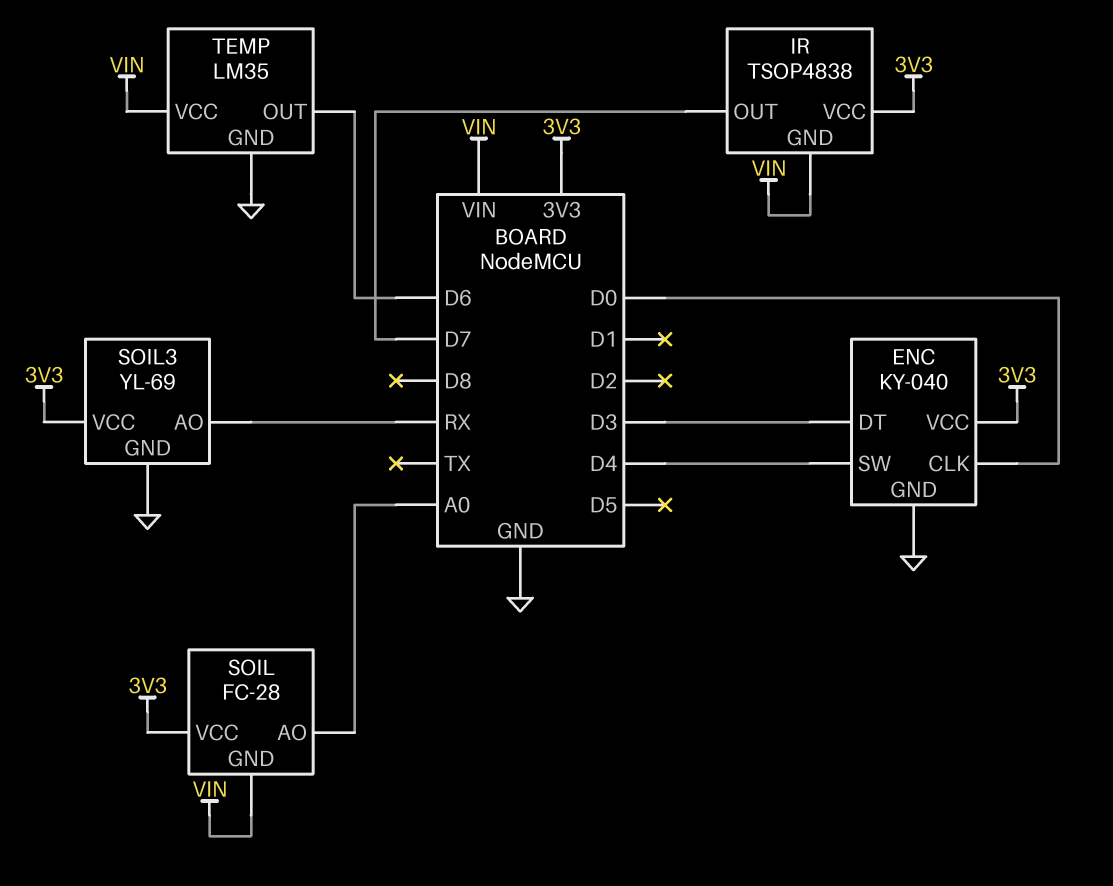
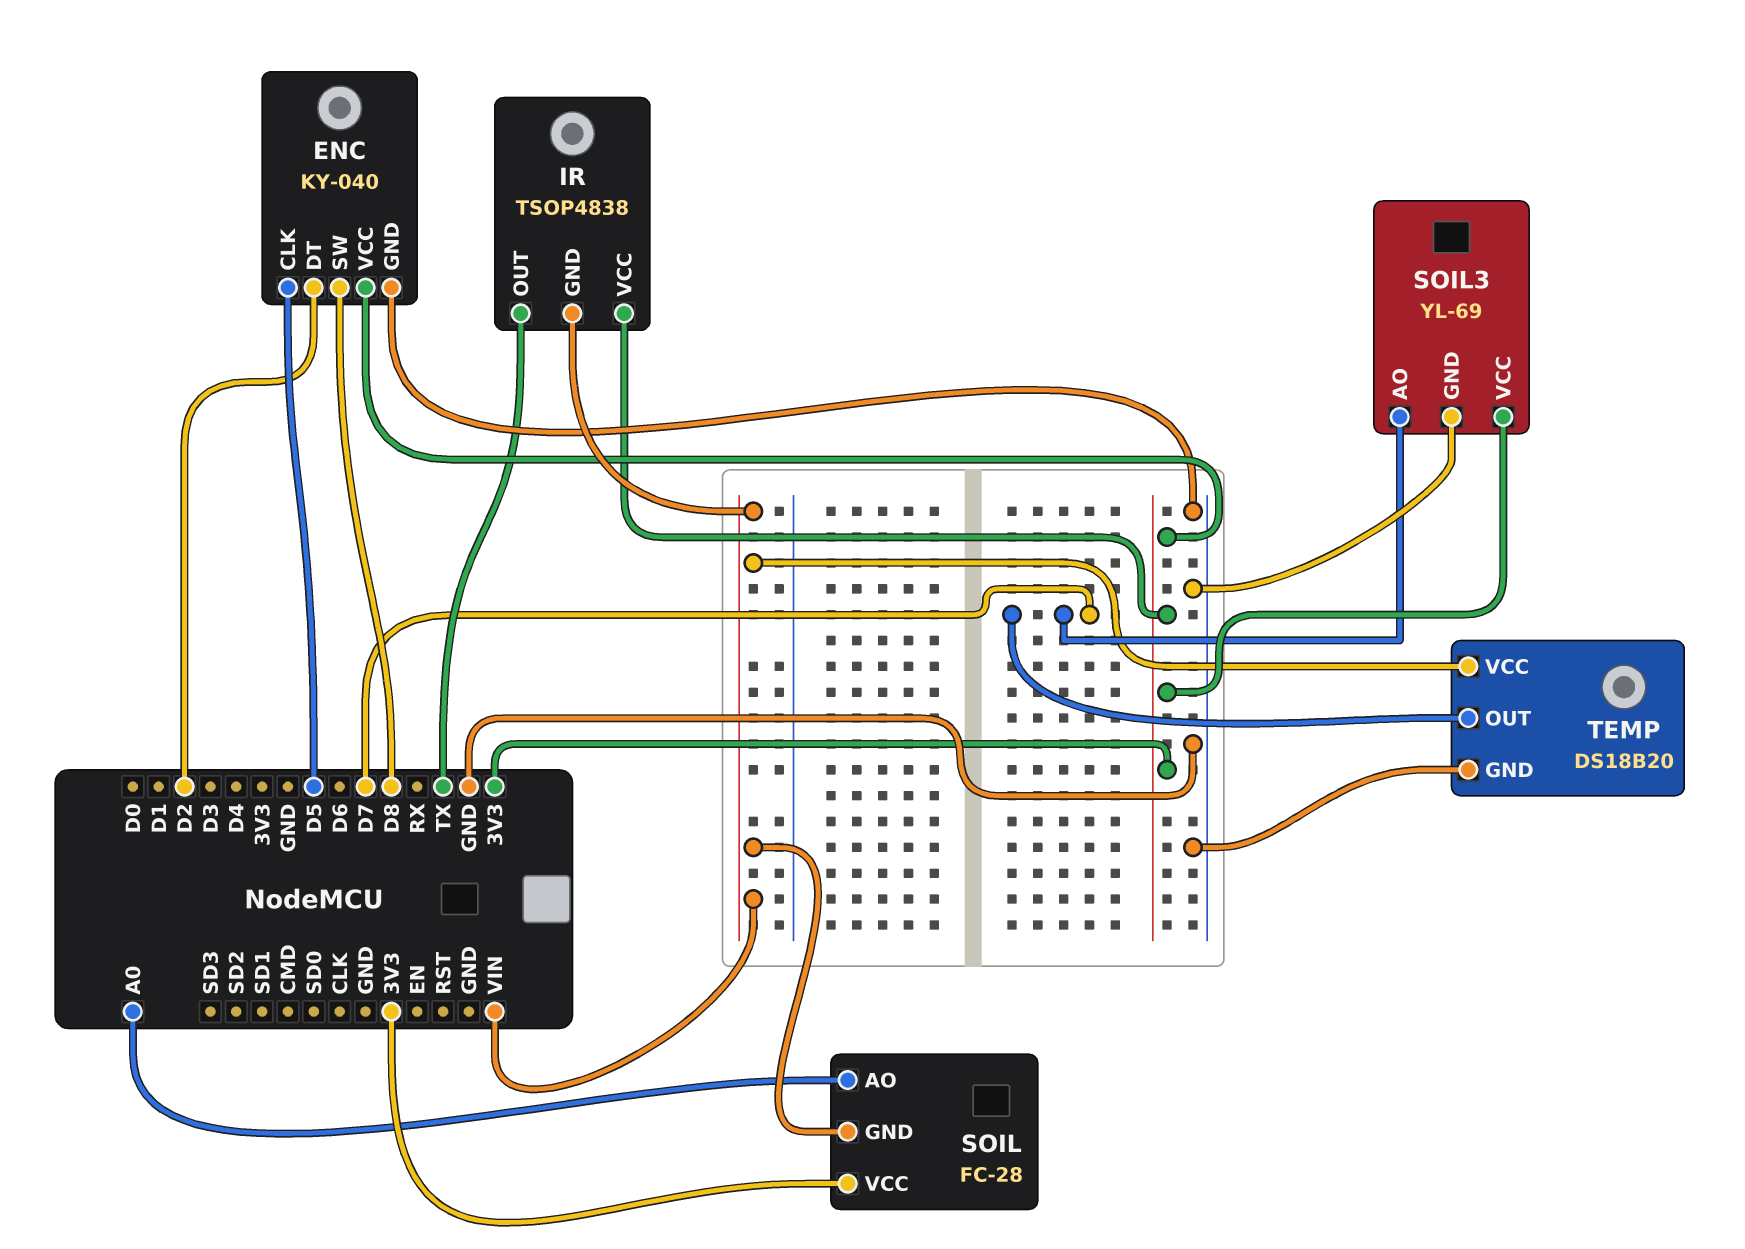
ENC pin CLK: D0 -> D5
ENC pin DT: D3 -> D2
ENC pin SW: D4 -> D8
IR pin OUT: D7 -> TX
SOIL3 pin AO: RX -> D7
TEMP: LM35 -> DS18B20
TEMP pin OUT: D6 -> D7

